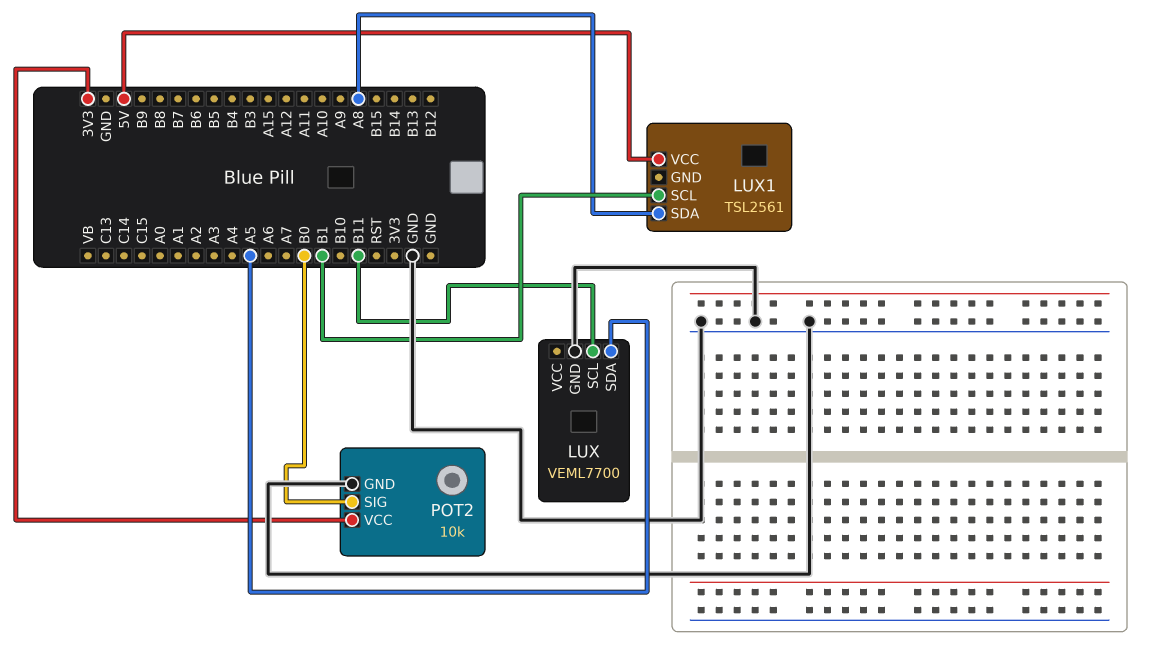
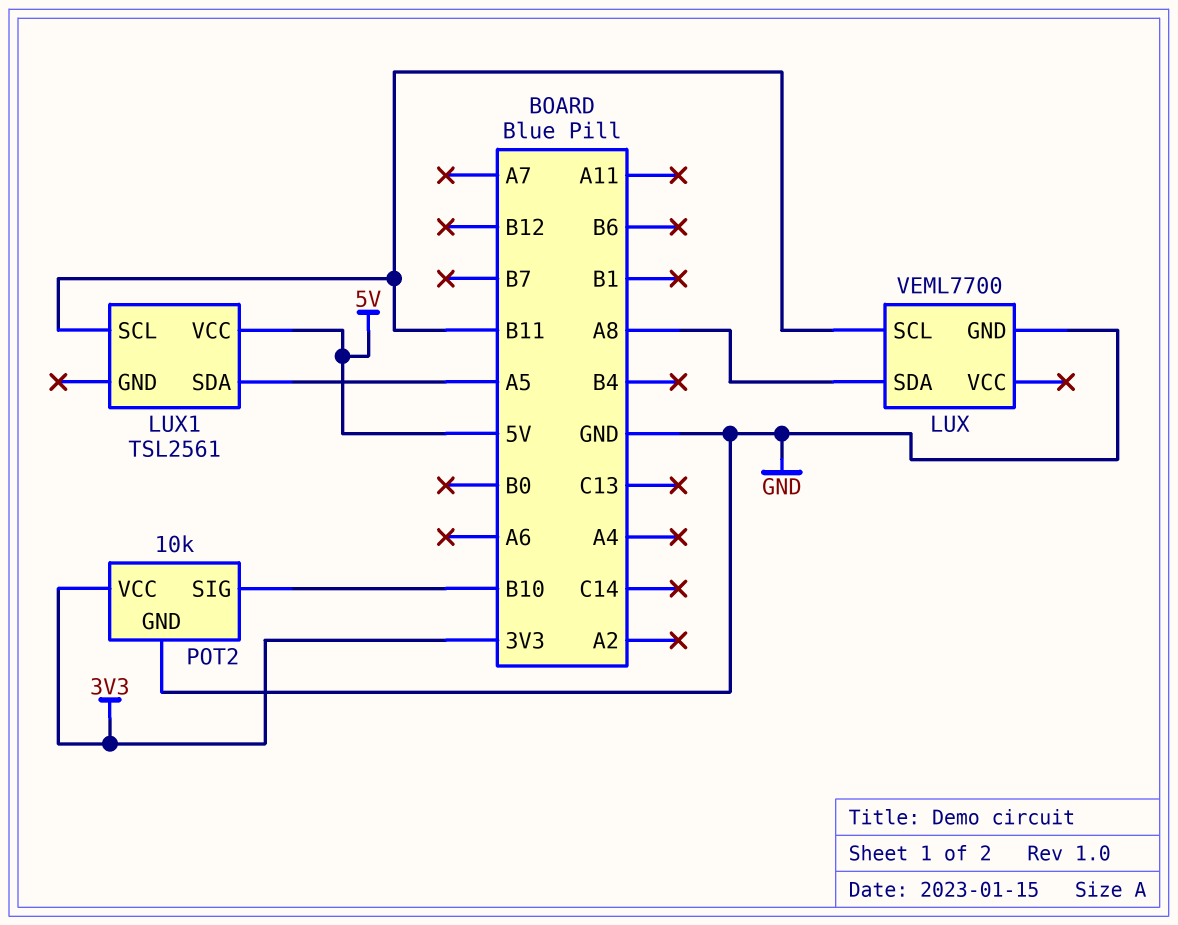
LUX pin SDA: A5 -> A8
LUX1 pin SCL: B1 -> B11
LUX1 pin SDA: A8 -> A5
POT2 pin SIG: B0 -> B10

